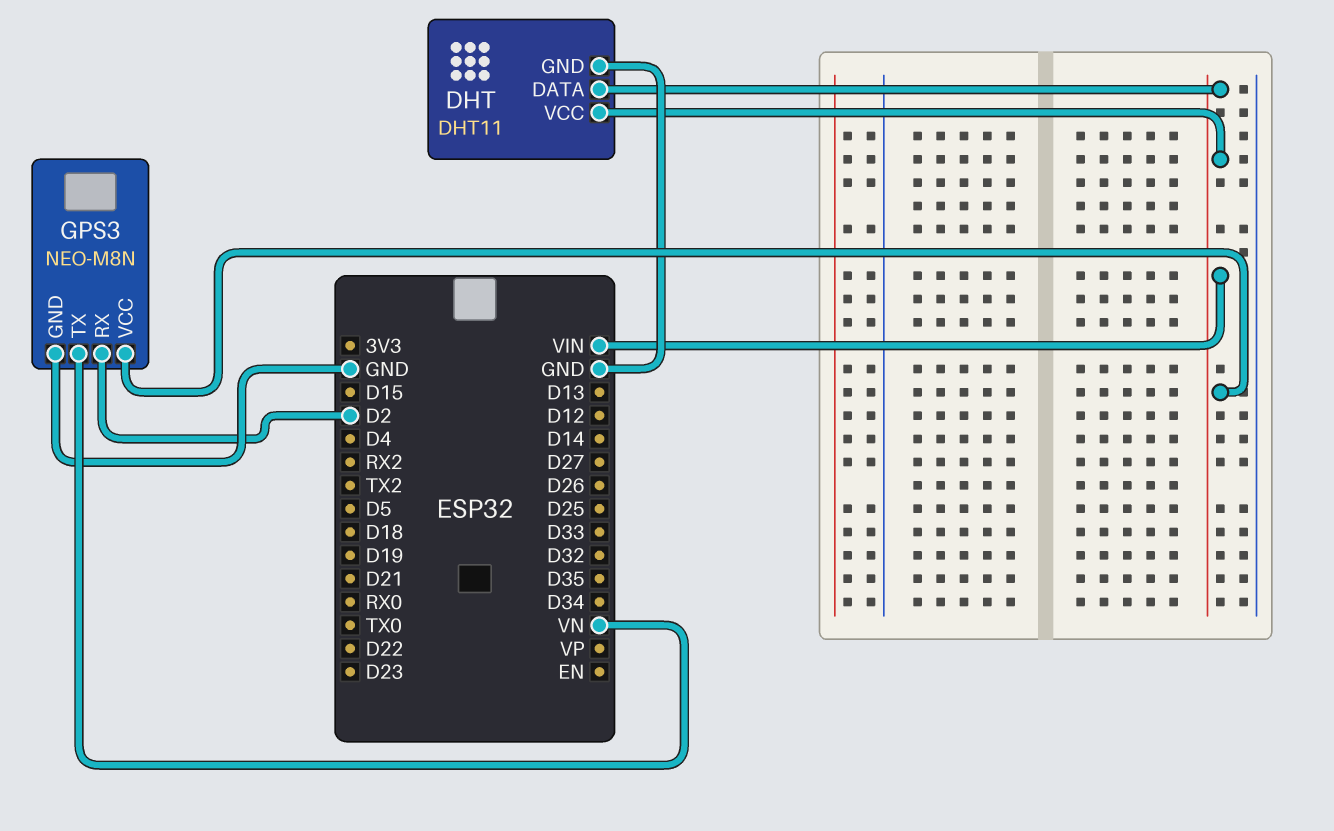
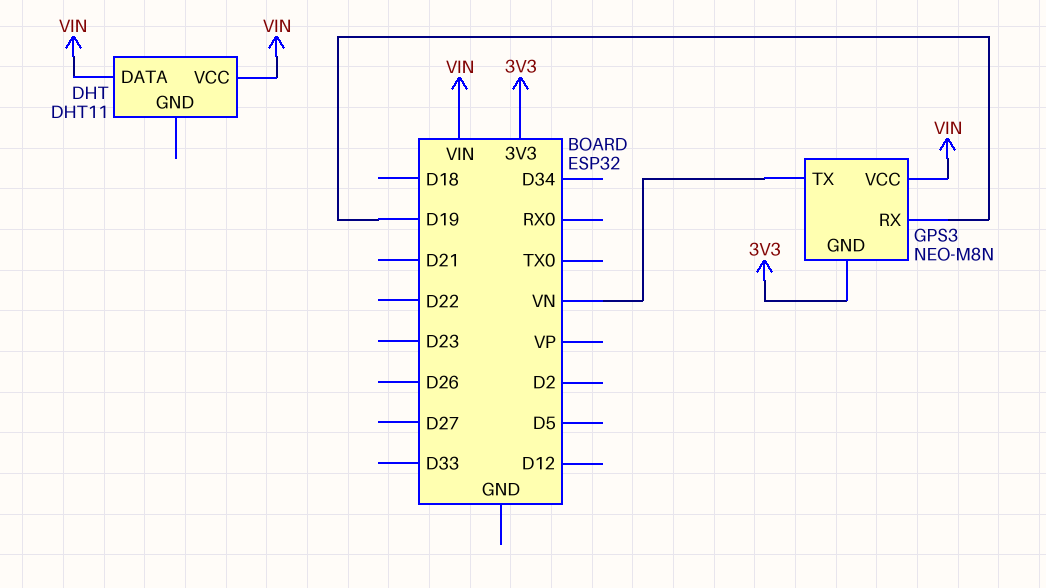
DHT pin GND: GND -> none
GPS3 pin GND: GND -> 3V3
GPS3 pin RX: D2 -> D19

